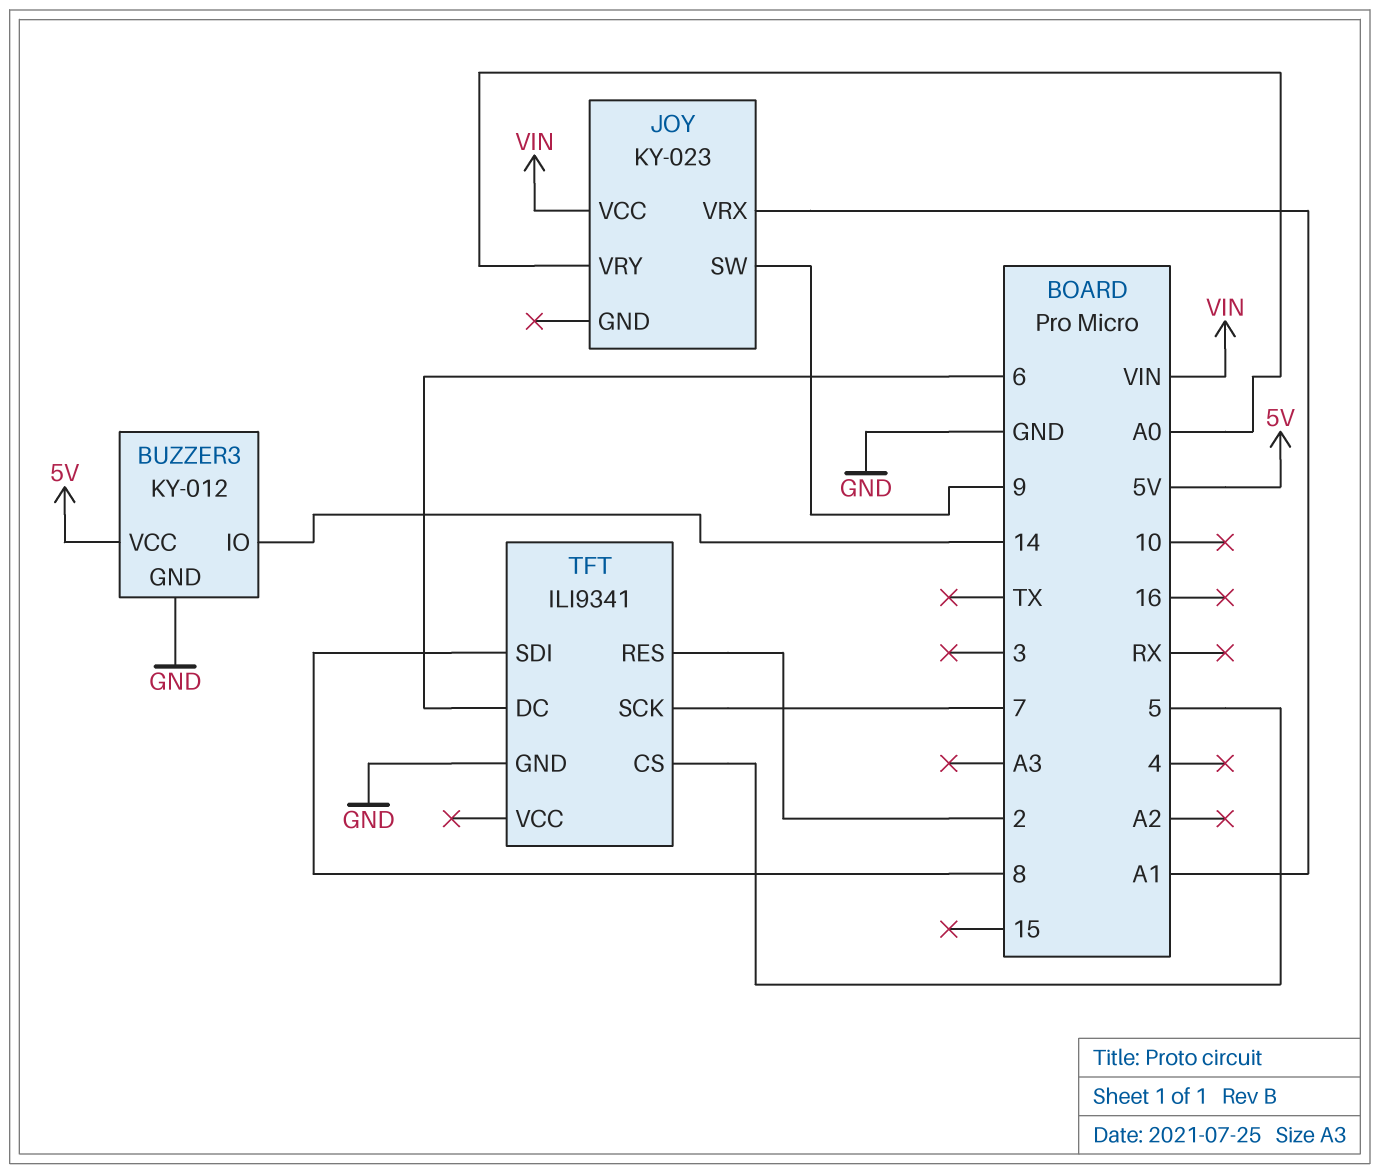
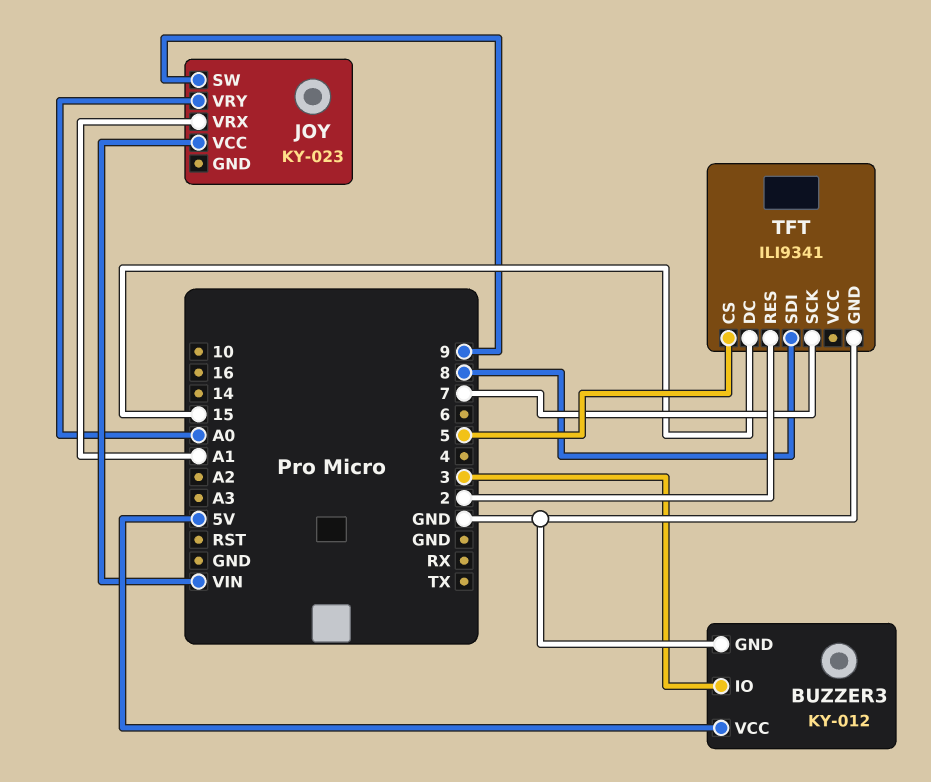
BUZZER3 pin IO: 14 -> 3
TFT pin DC: 6 -> 15

